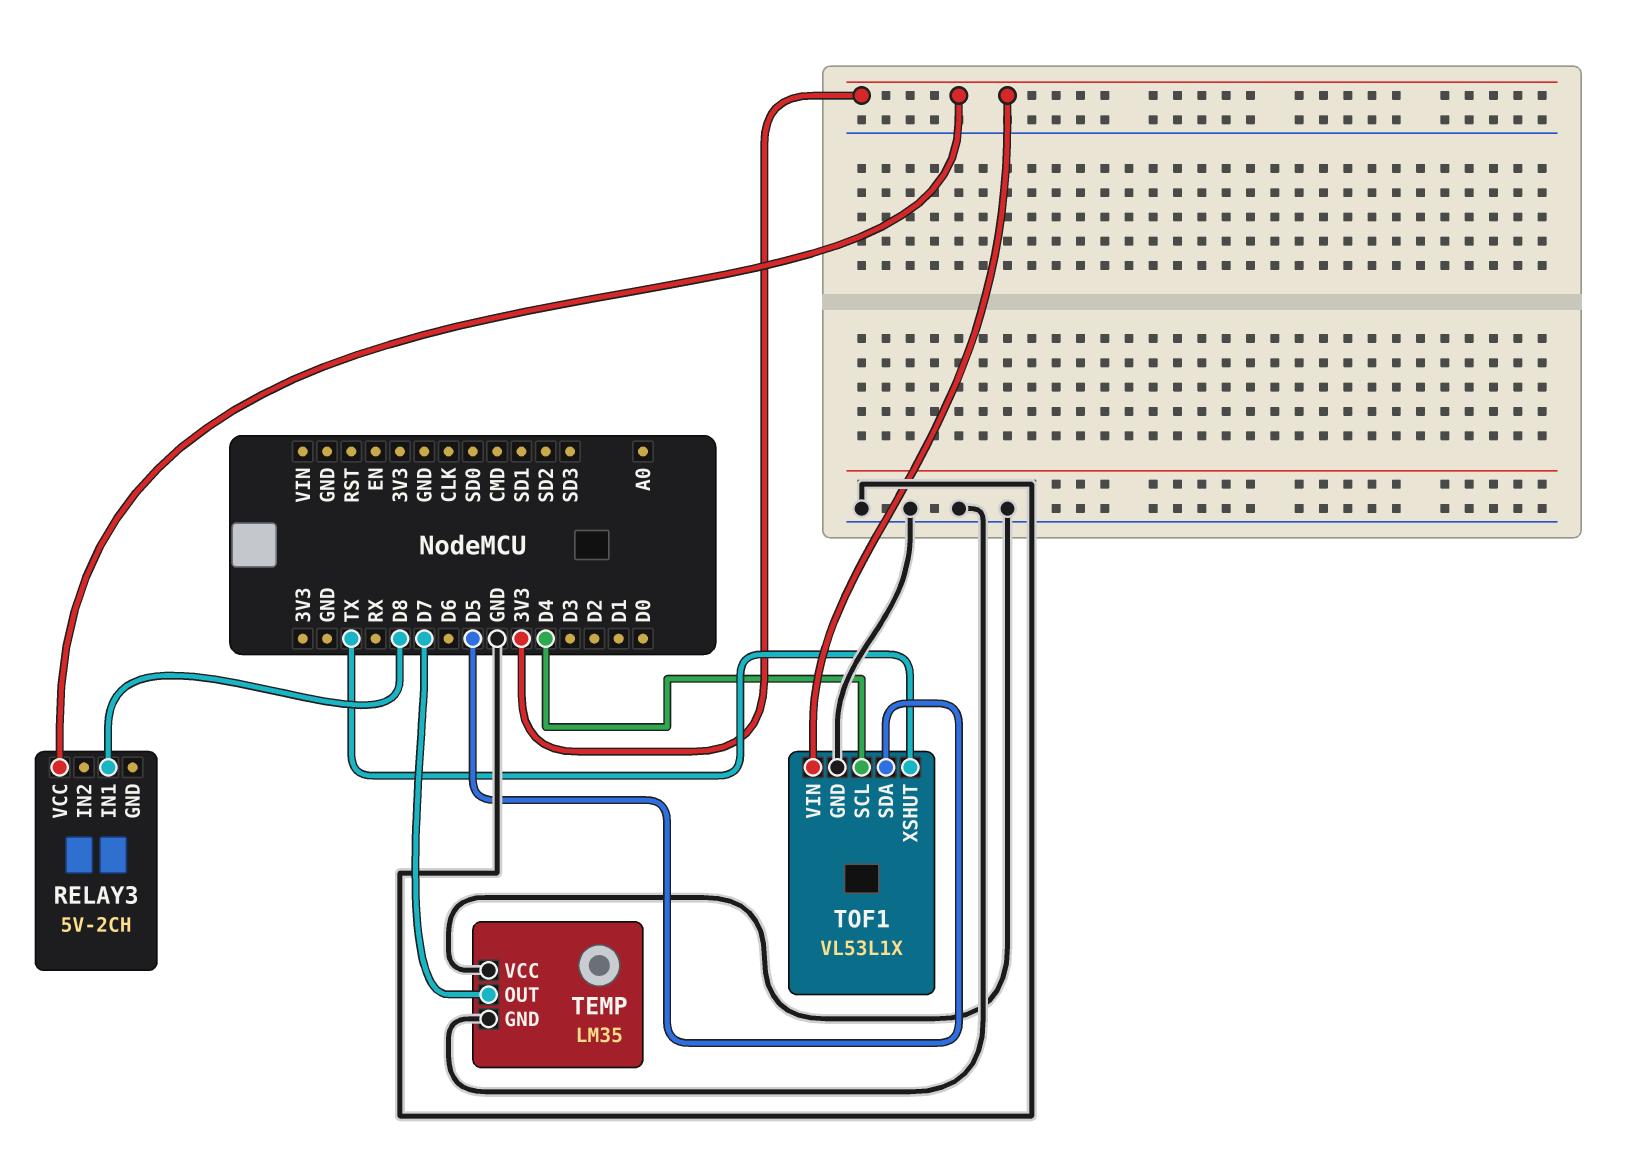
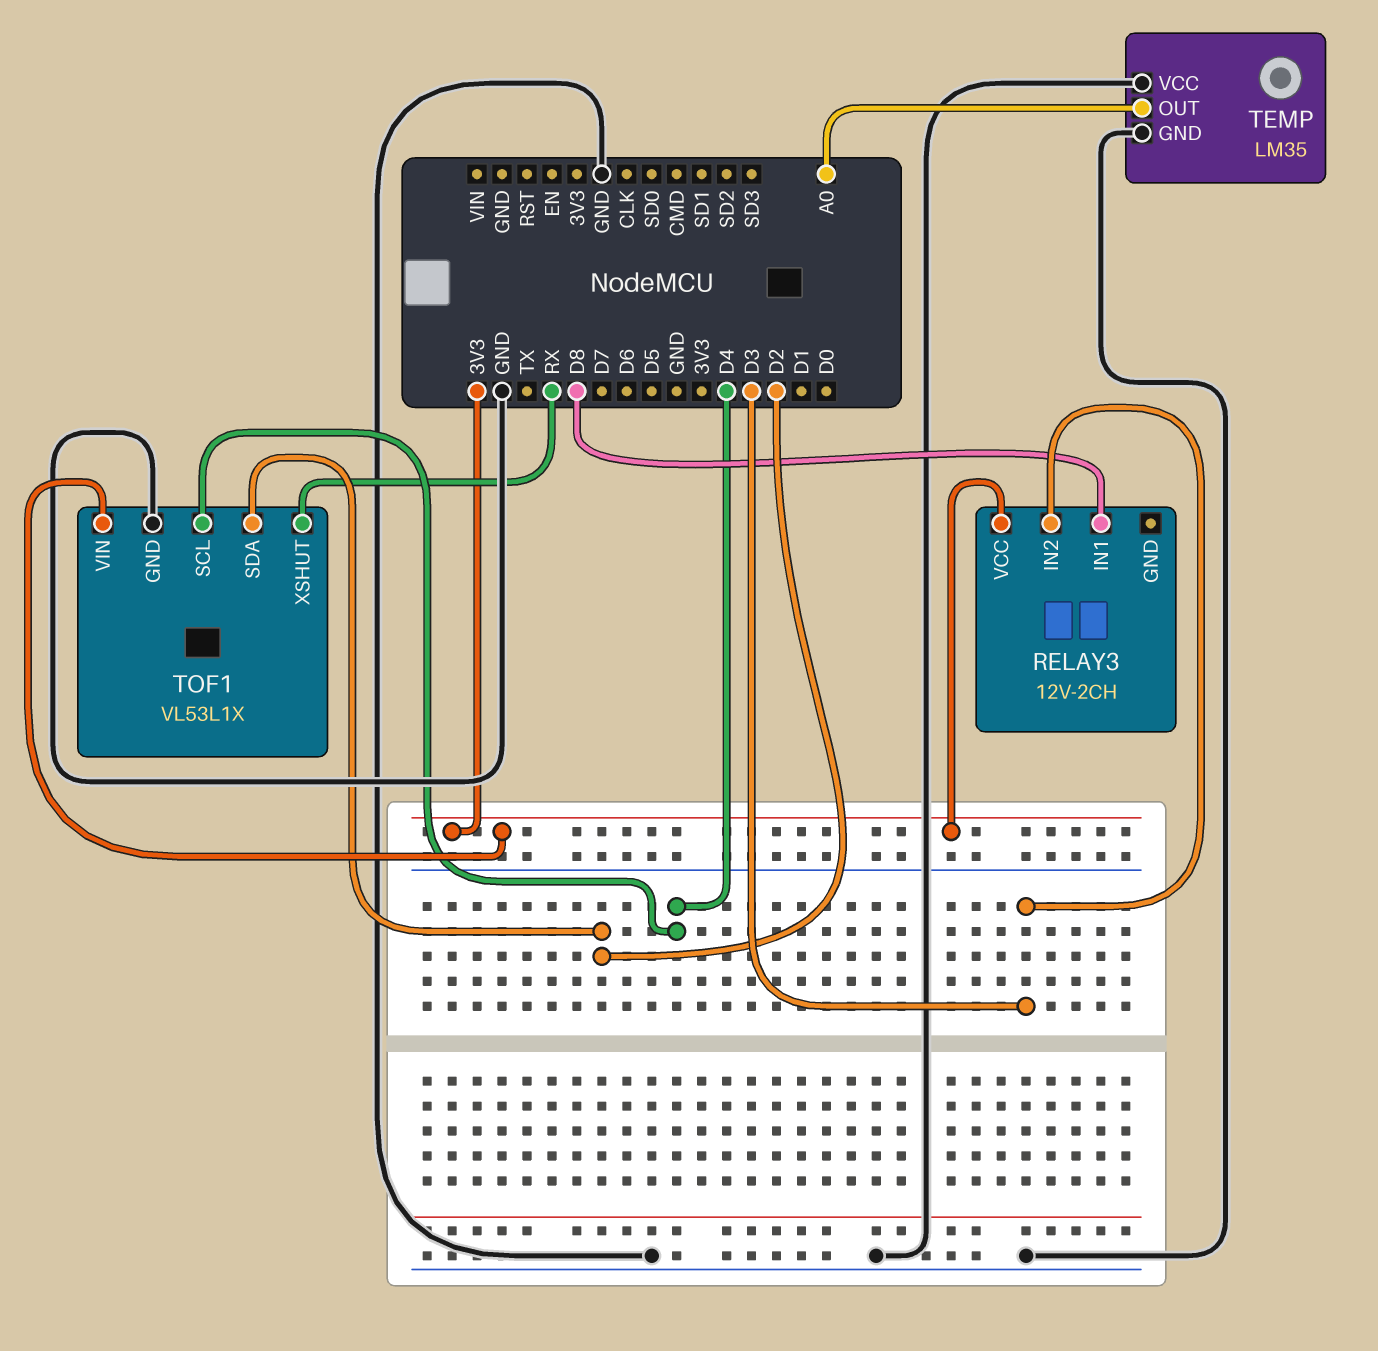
RELAY3: 5V-2CH -> 12V-2CH
RELAY3 pin IN2: none -> D3
TEMP pin OUT: D7 -> A0
TOF1 pin SDA: D5 -> D2
TOF1 pin XSHUT: TX -> RX

